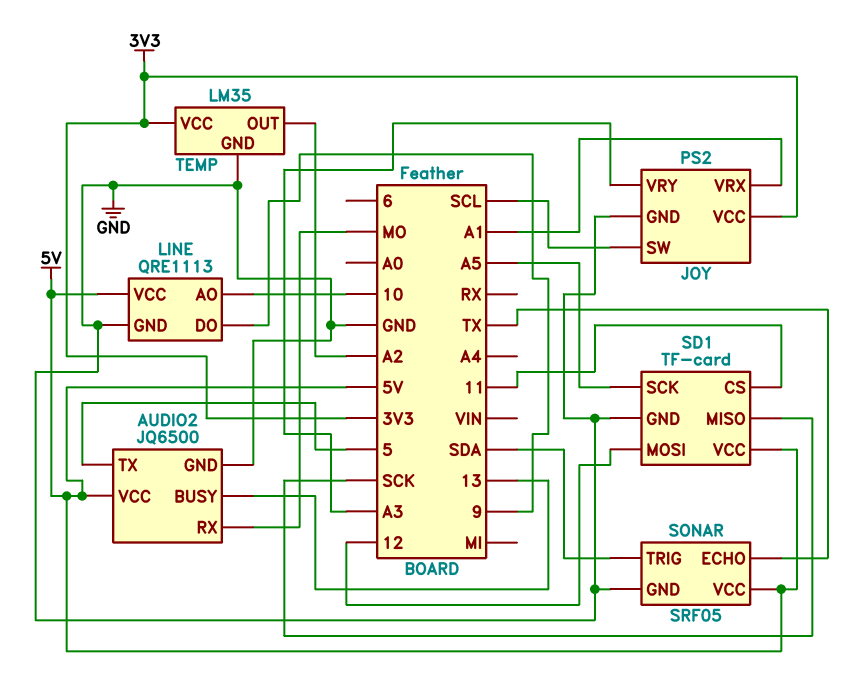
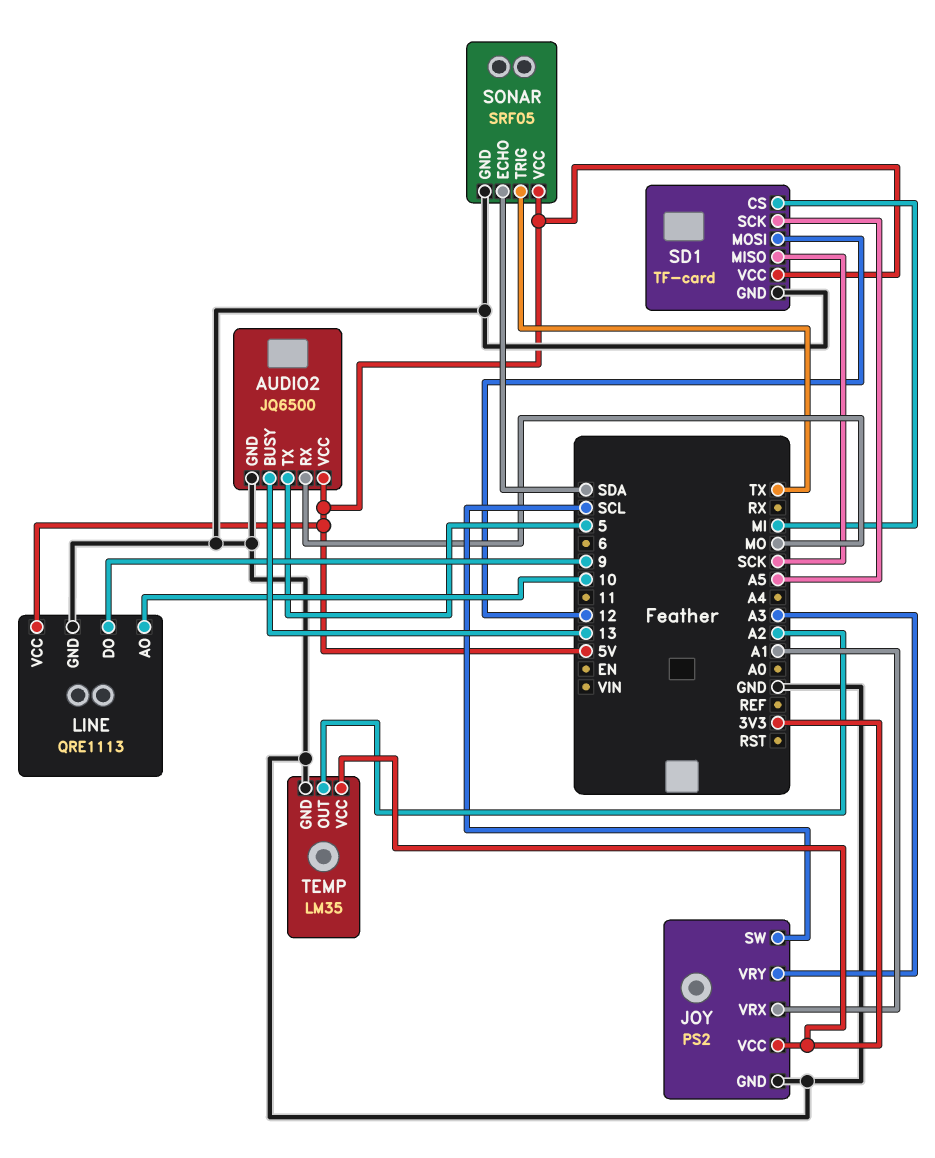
SD1 pin CS: 11 -> MI
SONAR pin ECHO: TX -> SDA
SONAR pin TRIG: SDA -> TX

